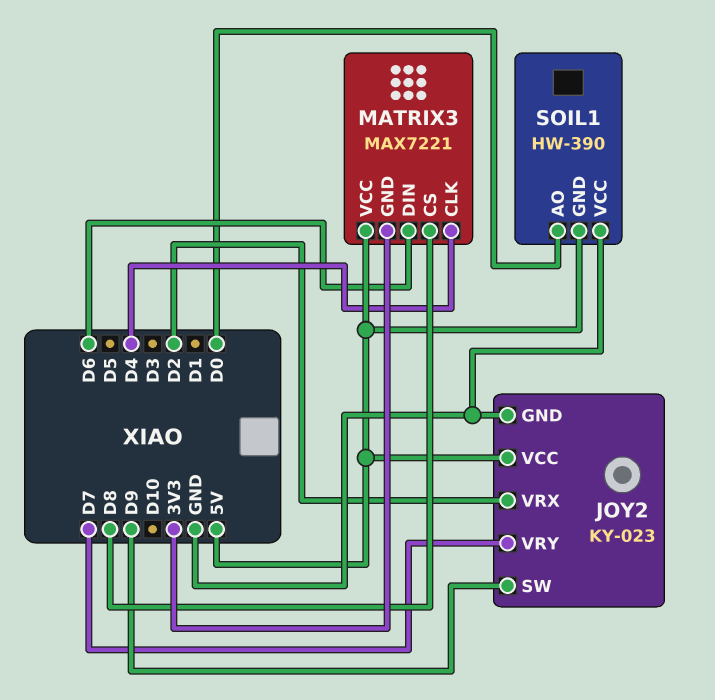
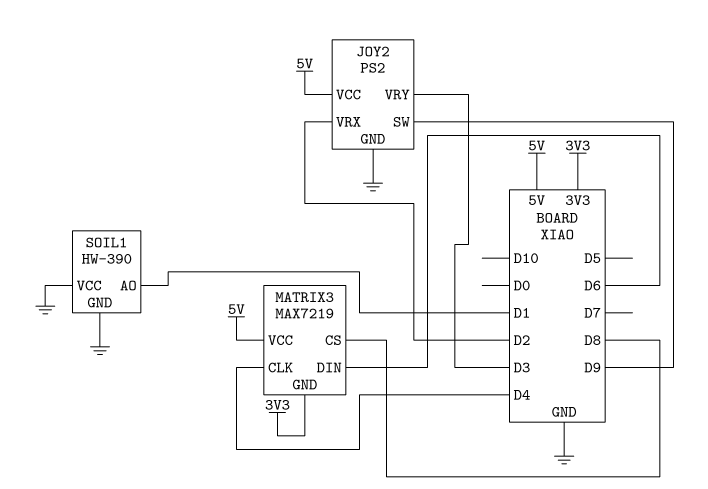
JOY2: KY-023 -> PS2
JOY2 pin VRY: D7 -> D3
MATRIX3: MAX7221 -> MAX7219
SOIL1 pin AO: D0 -> D1
SOIL1 pin GND: 5V -> GND

